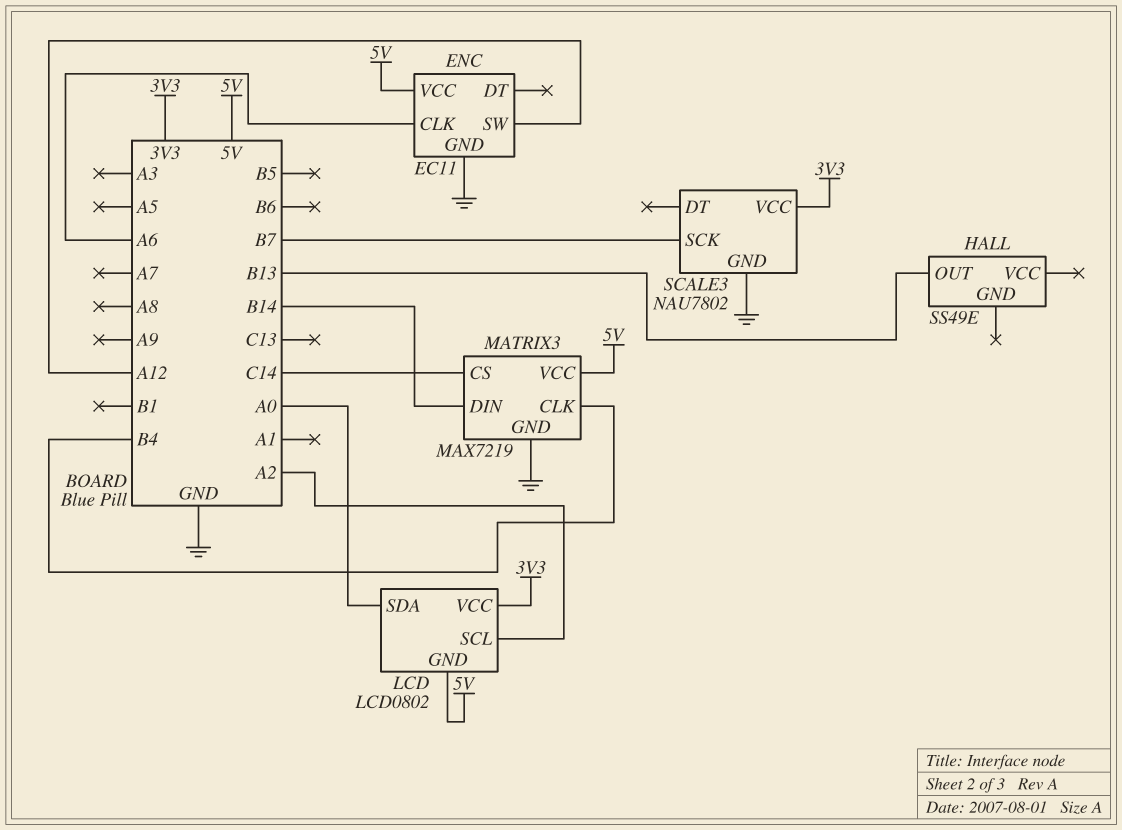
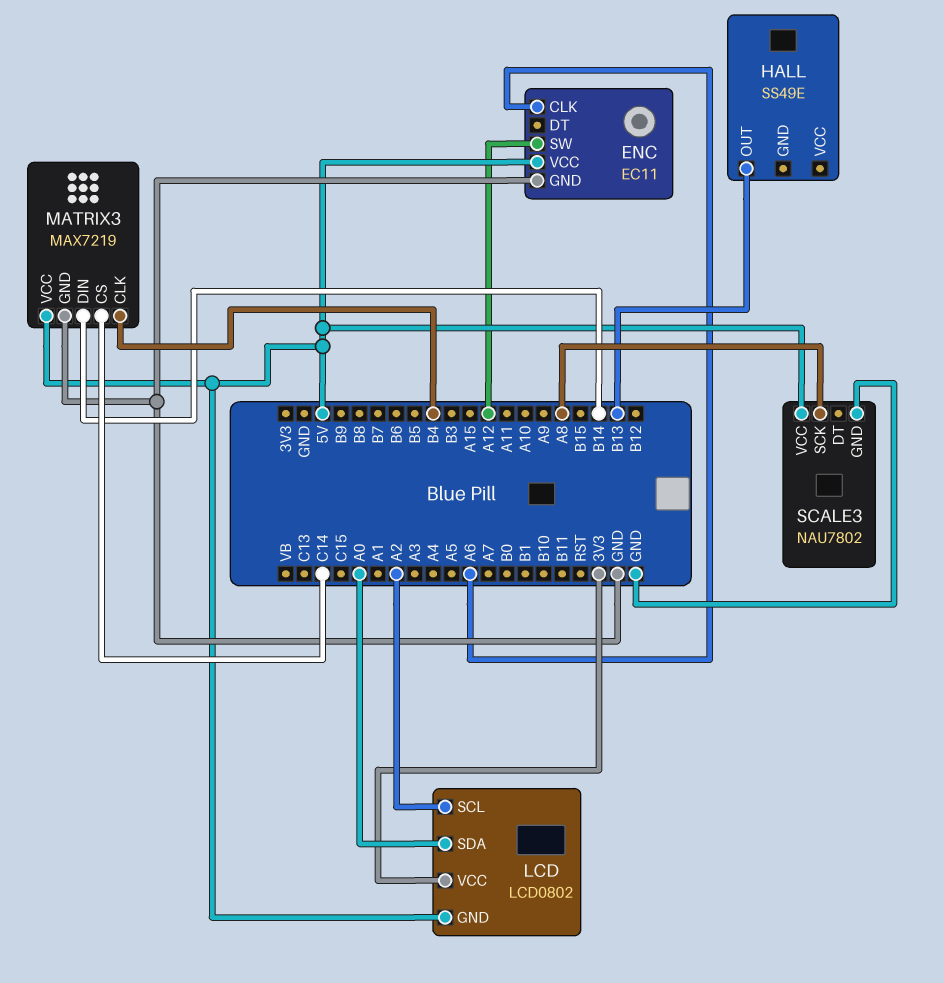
SCALE3 pin SCK: B7 -> A8
SCALE3 pin VCC: 3V3 -> 5V

